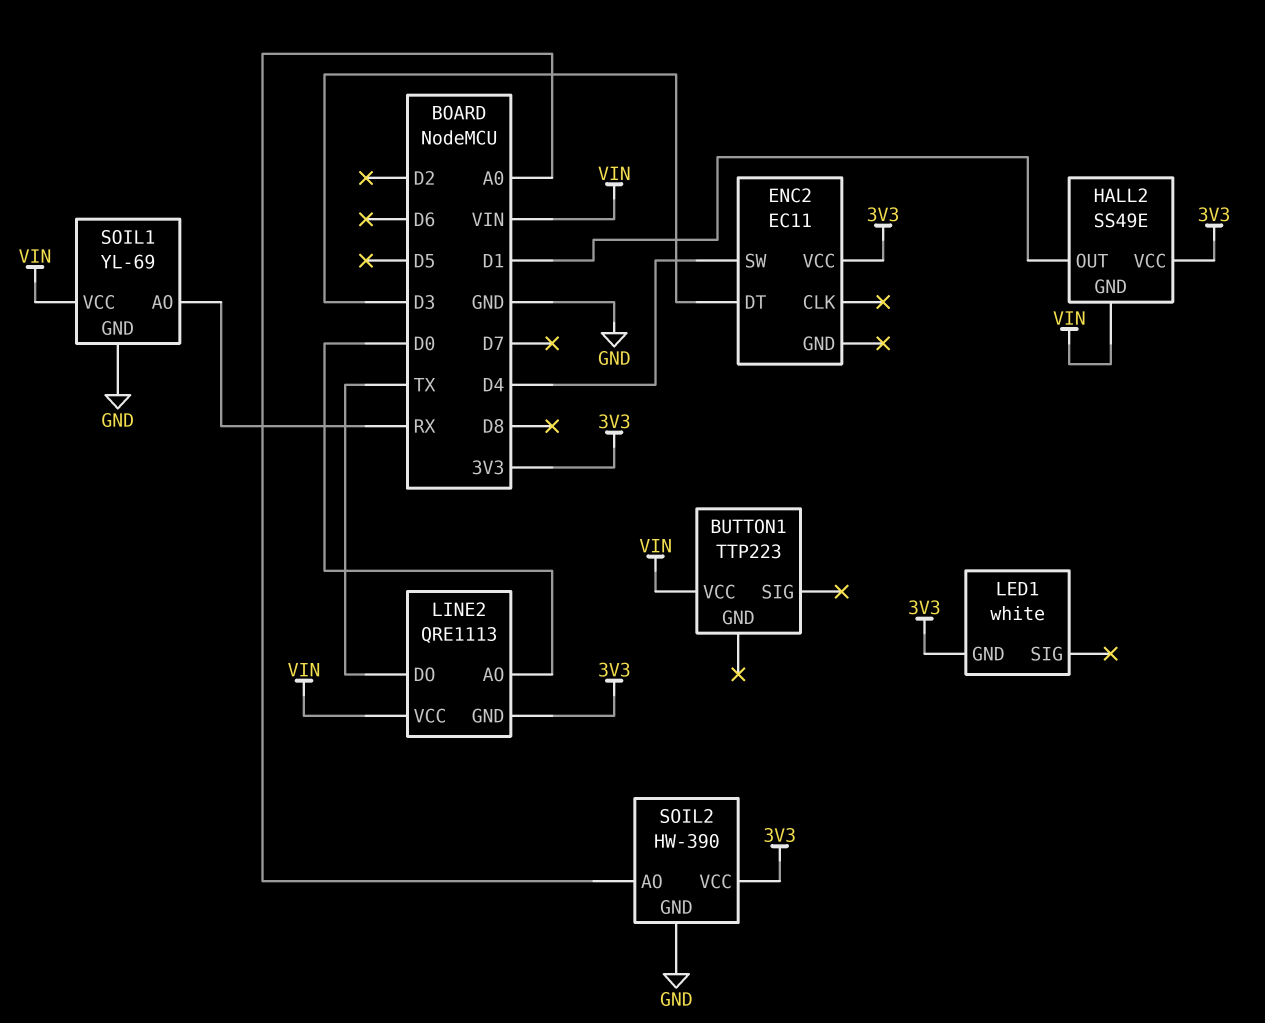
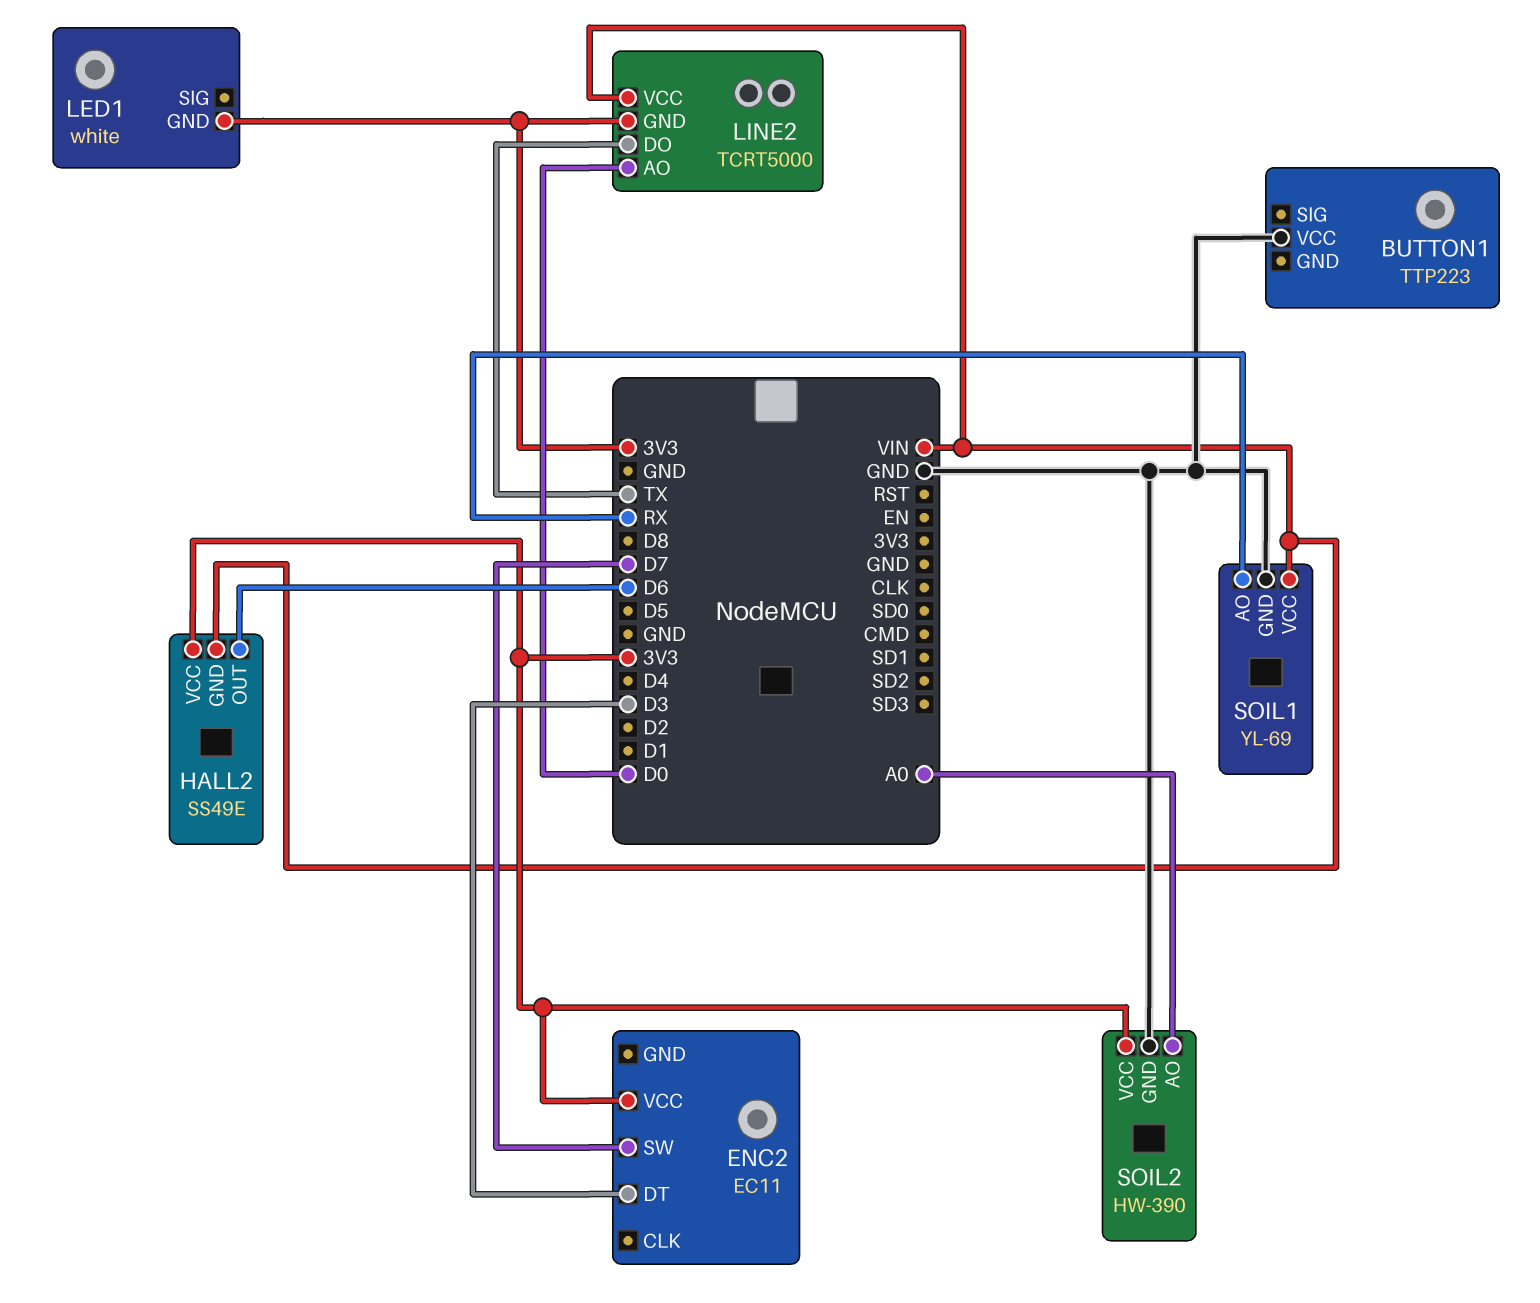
BUTTON1 pin VCC: VIN -> GND
ENC2 pin SW: D4 -> D7
HALL2 pin OUT: D1 -> D6
LINE2: QRE1113 -> TCRT5000

